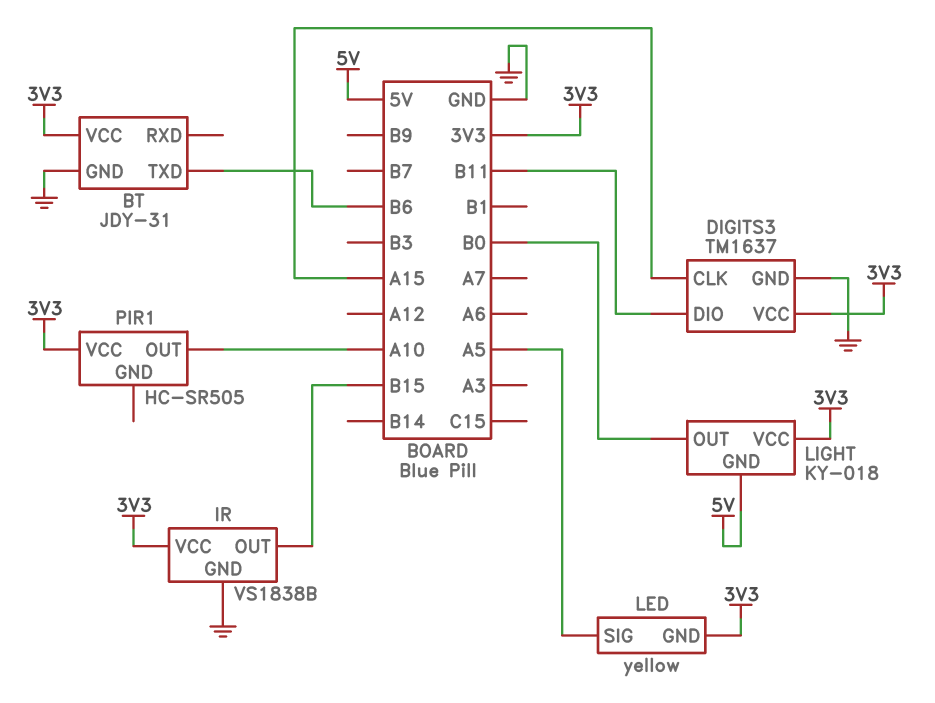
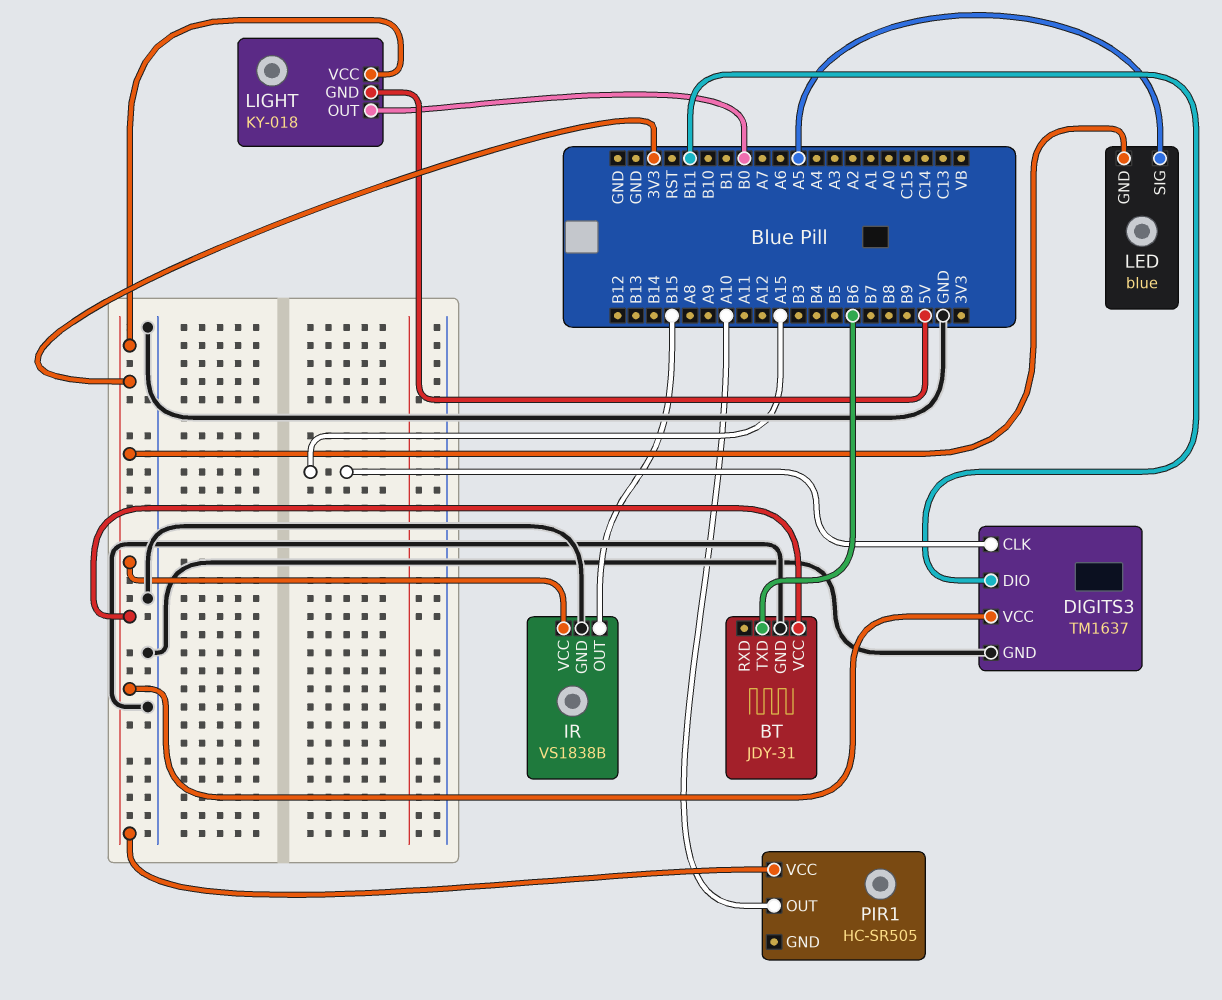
LED: yellow -> blue

